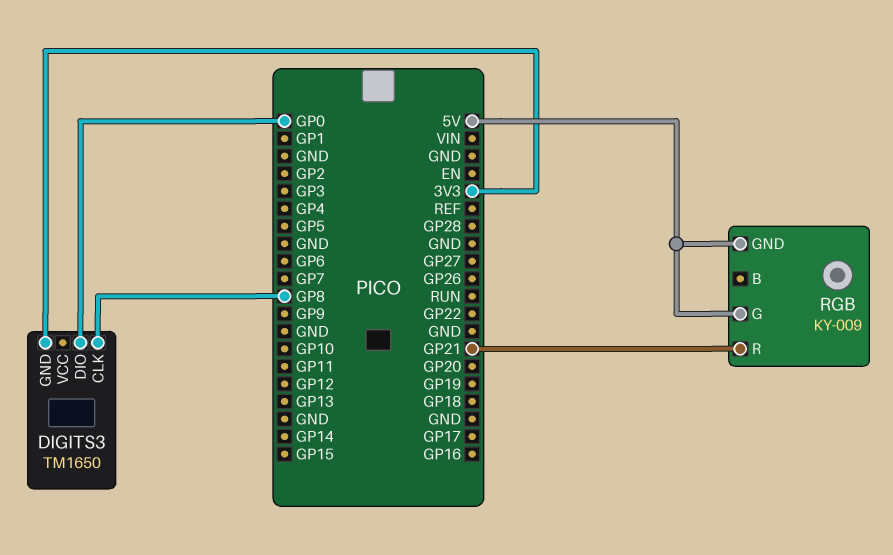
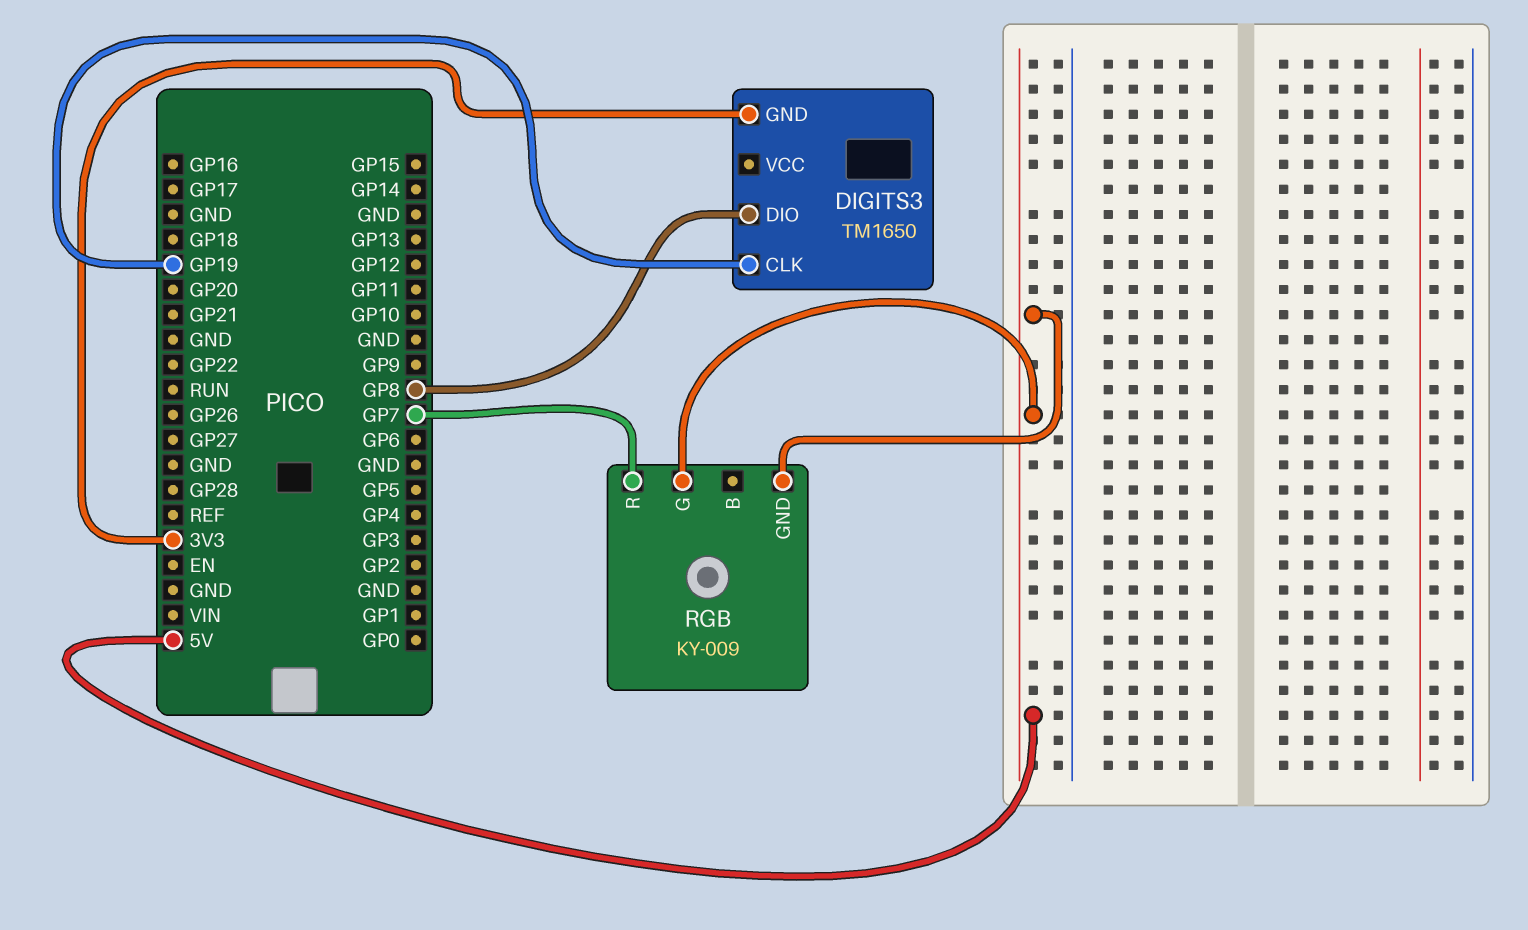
DIGITS3 pin CLK: GP8 -> GP19
DIGITS3 pin DIO: GP0 -> GP8
RGB pin R: GP21 -> GP7

